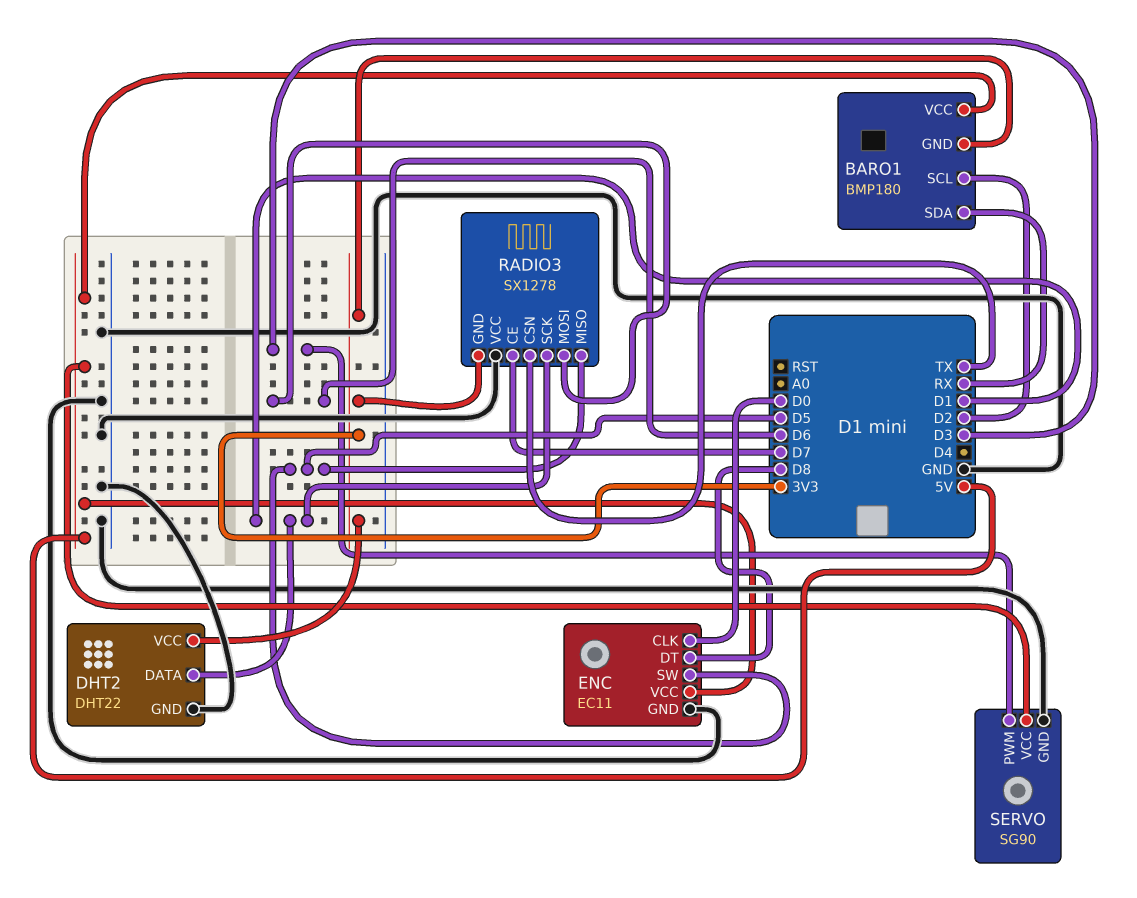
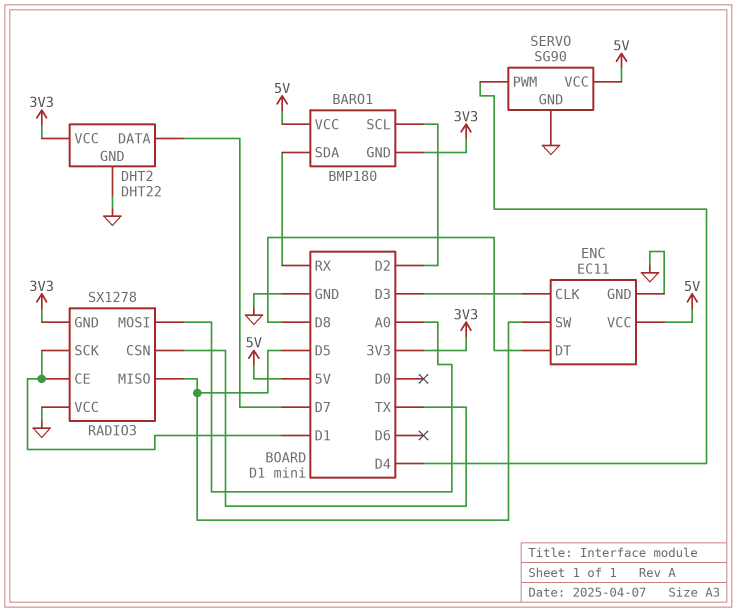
DHT2 pin DATA: D1 -> D7
ENC pin CLK: D0 -> D3
RADIO3 pin CE: D7 -> D1
RADIO3 pin MOSI: D6 -> A0
SERVO pin PWM: D3 -> D4

